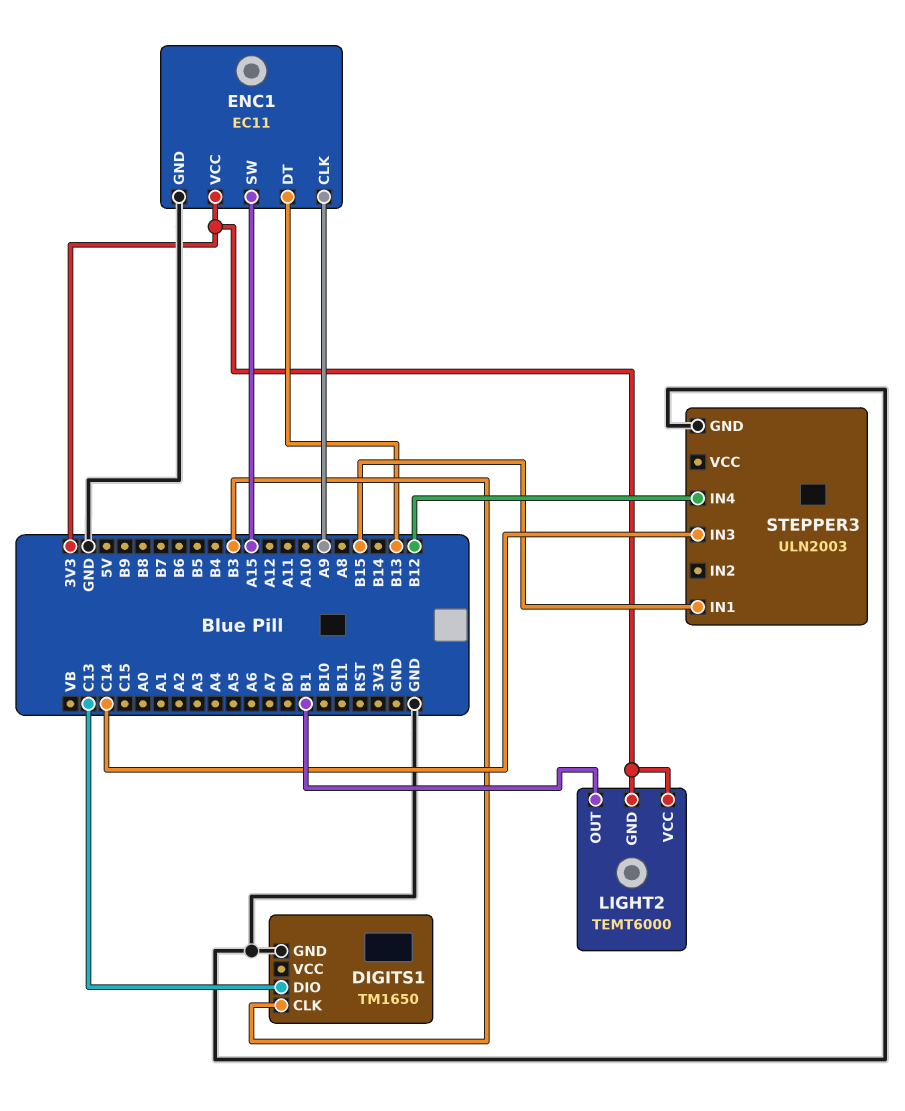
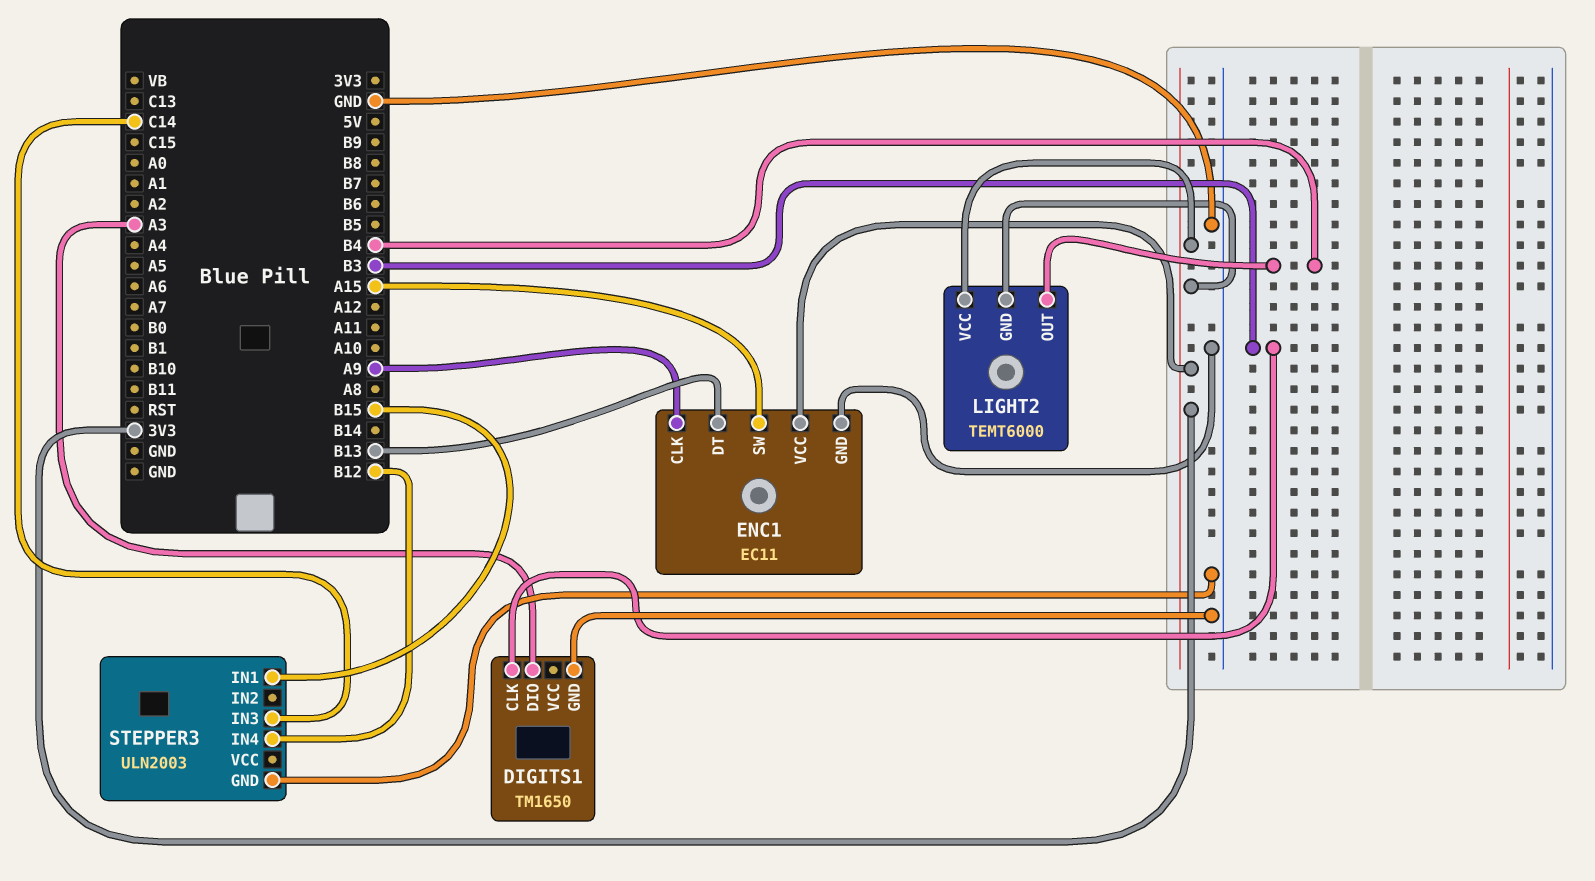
DIGITS1 pin DIO: C13 -> A3
LIGHT2 pin OUT: B1 -> B4

